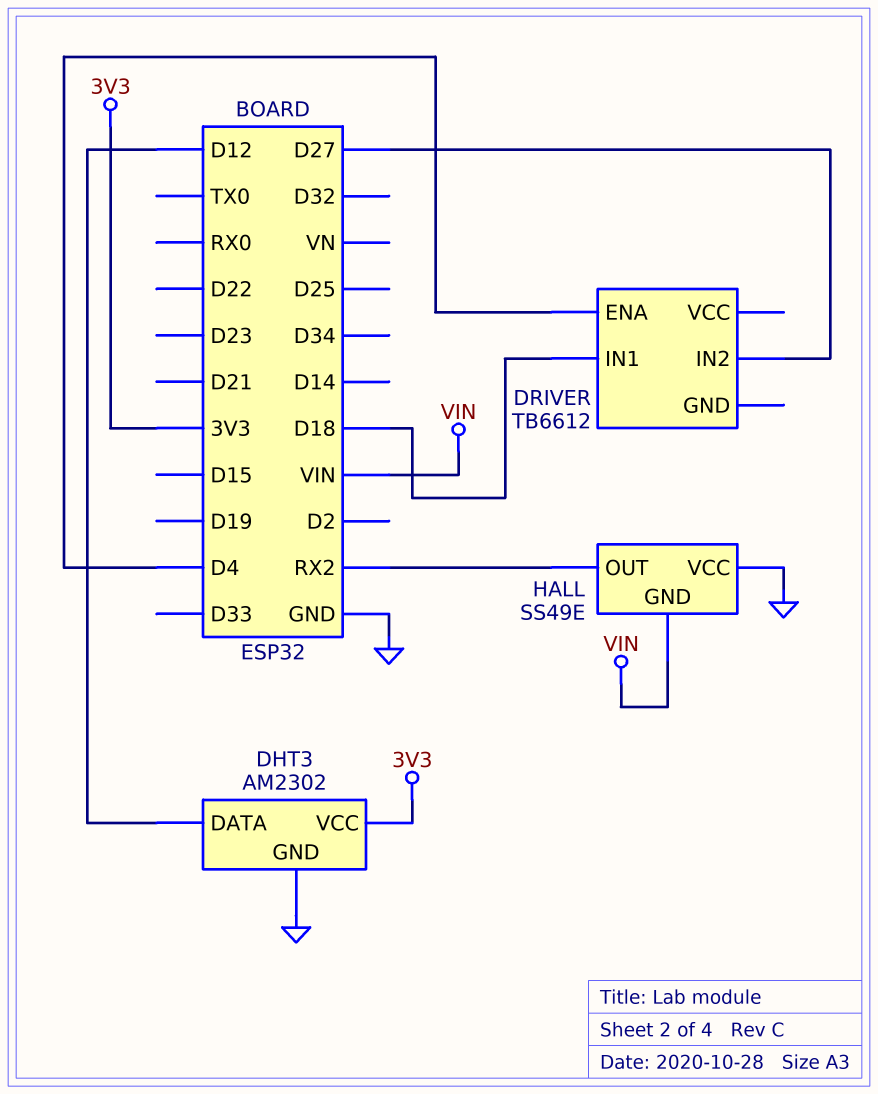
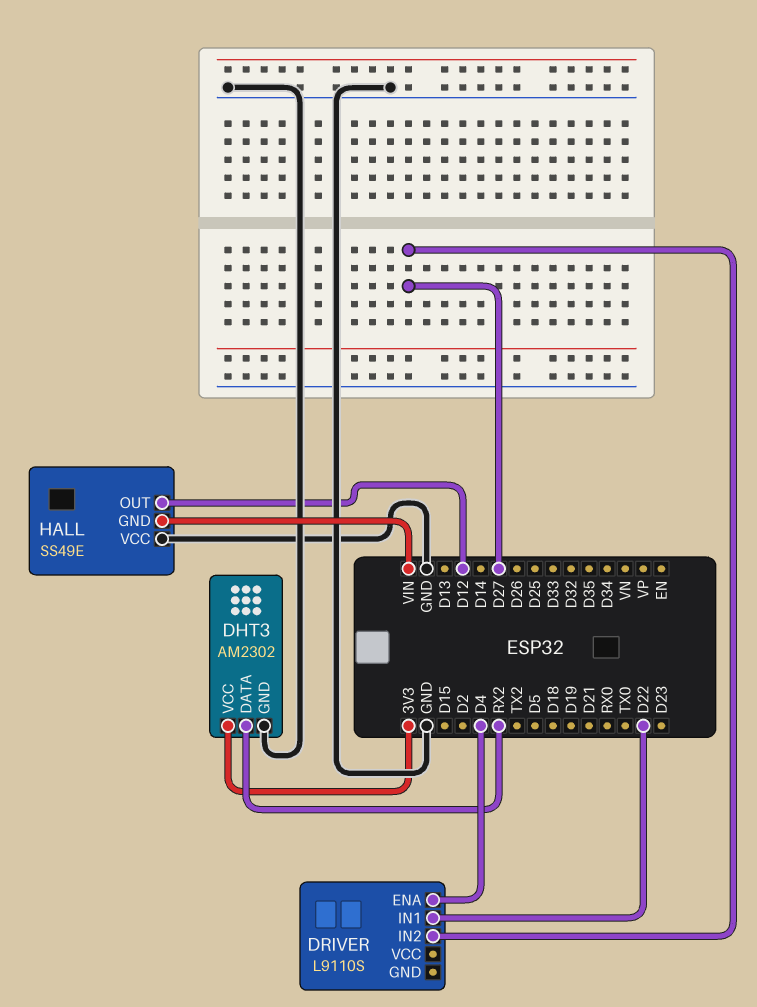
DHT3 pin DATA: D12 -> RX2
DRIVER: TB6612 -> L9110S
DRIVER pin IN1: D18 -> D22
HALL pin OUT: RX2 -> D12

